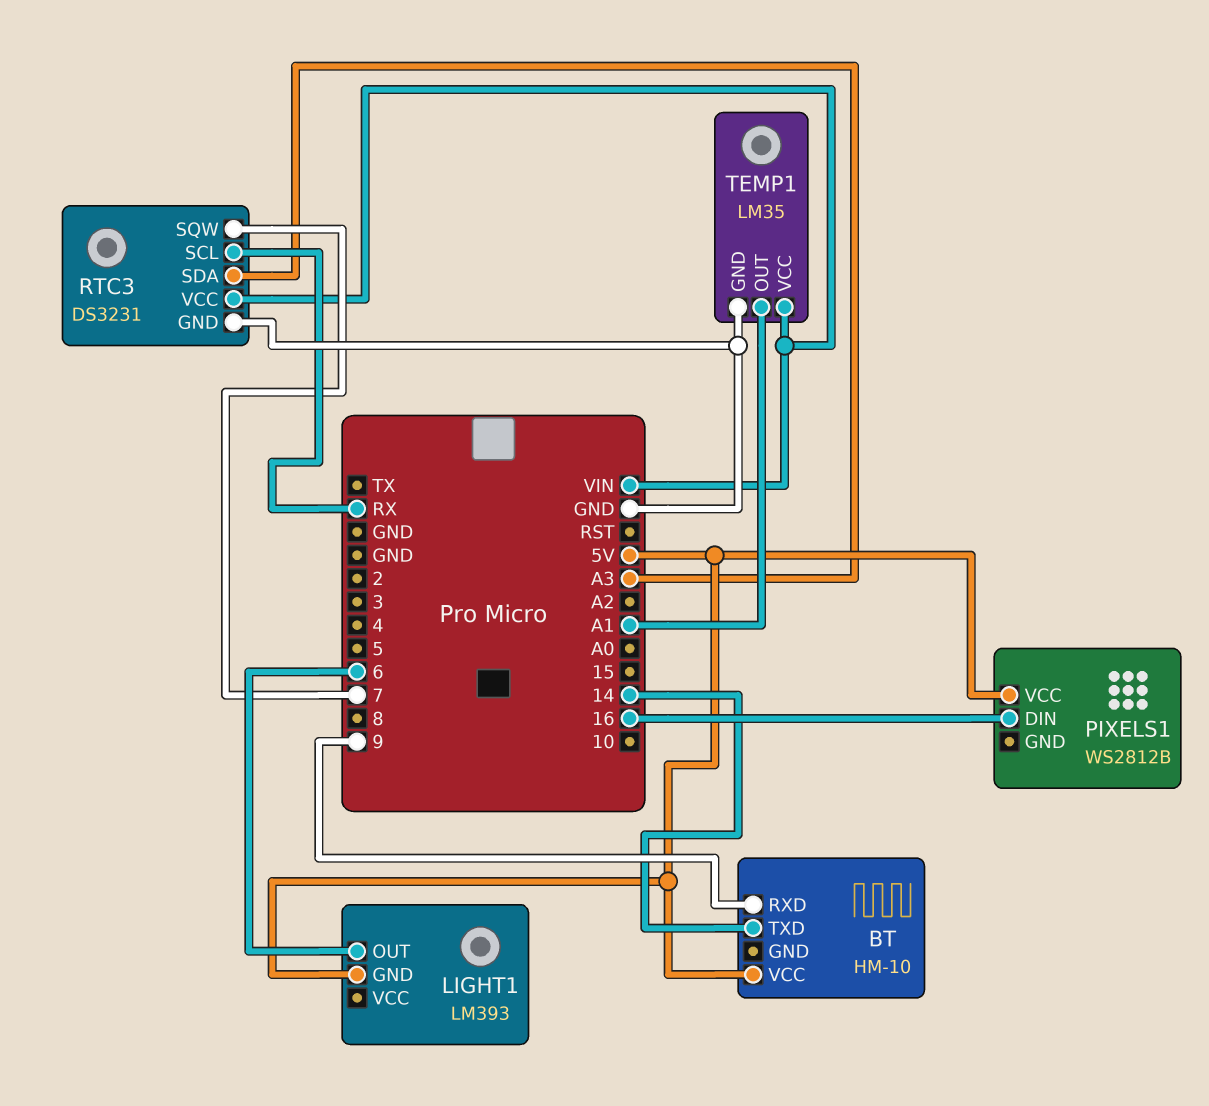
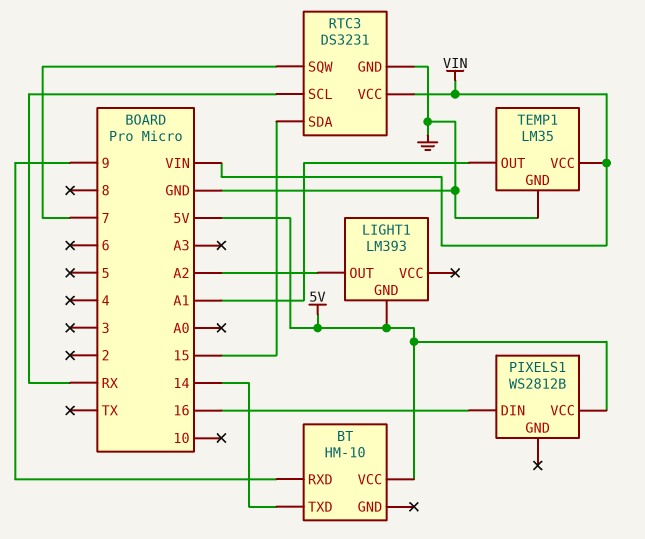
LIGHT1 pin OUT: 6 -> A2
RTC3 pin SDA: A3 -> 15

